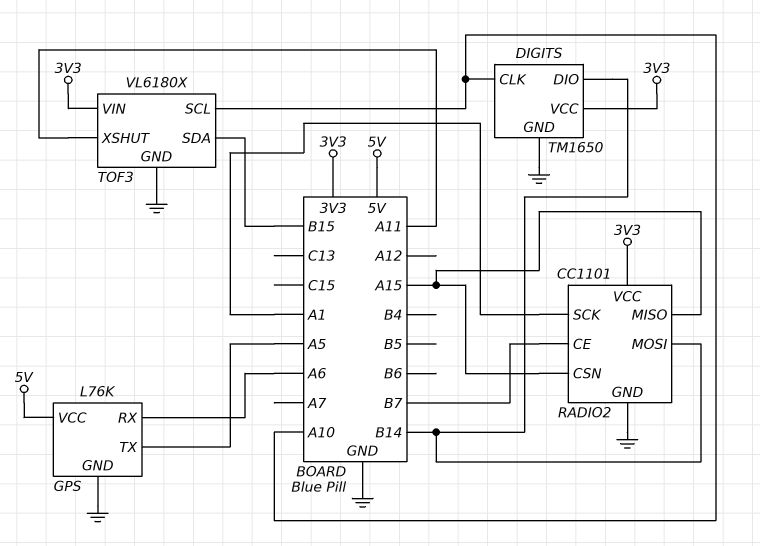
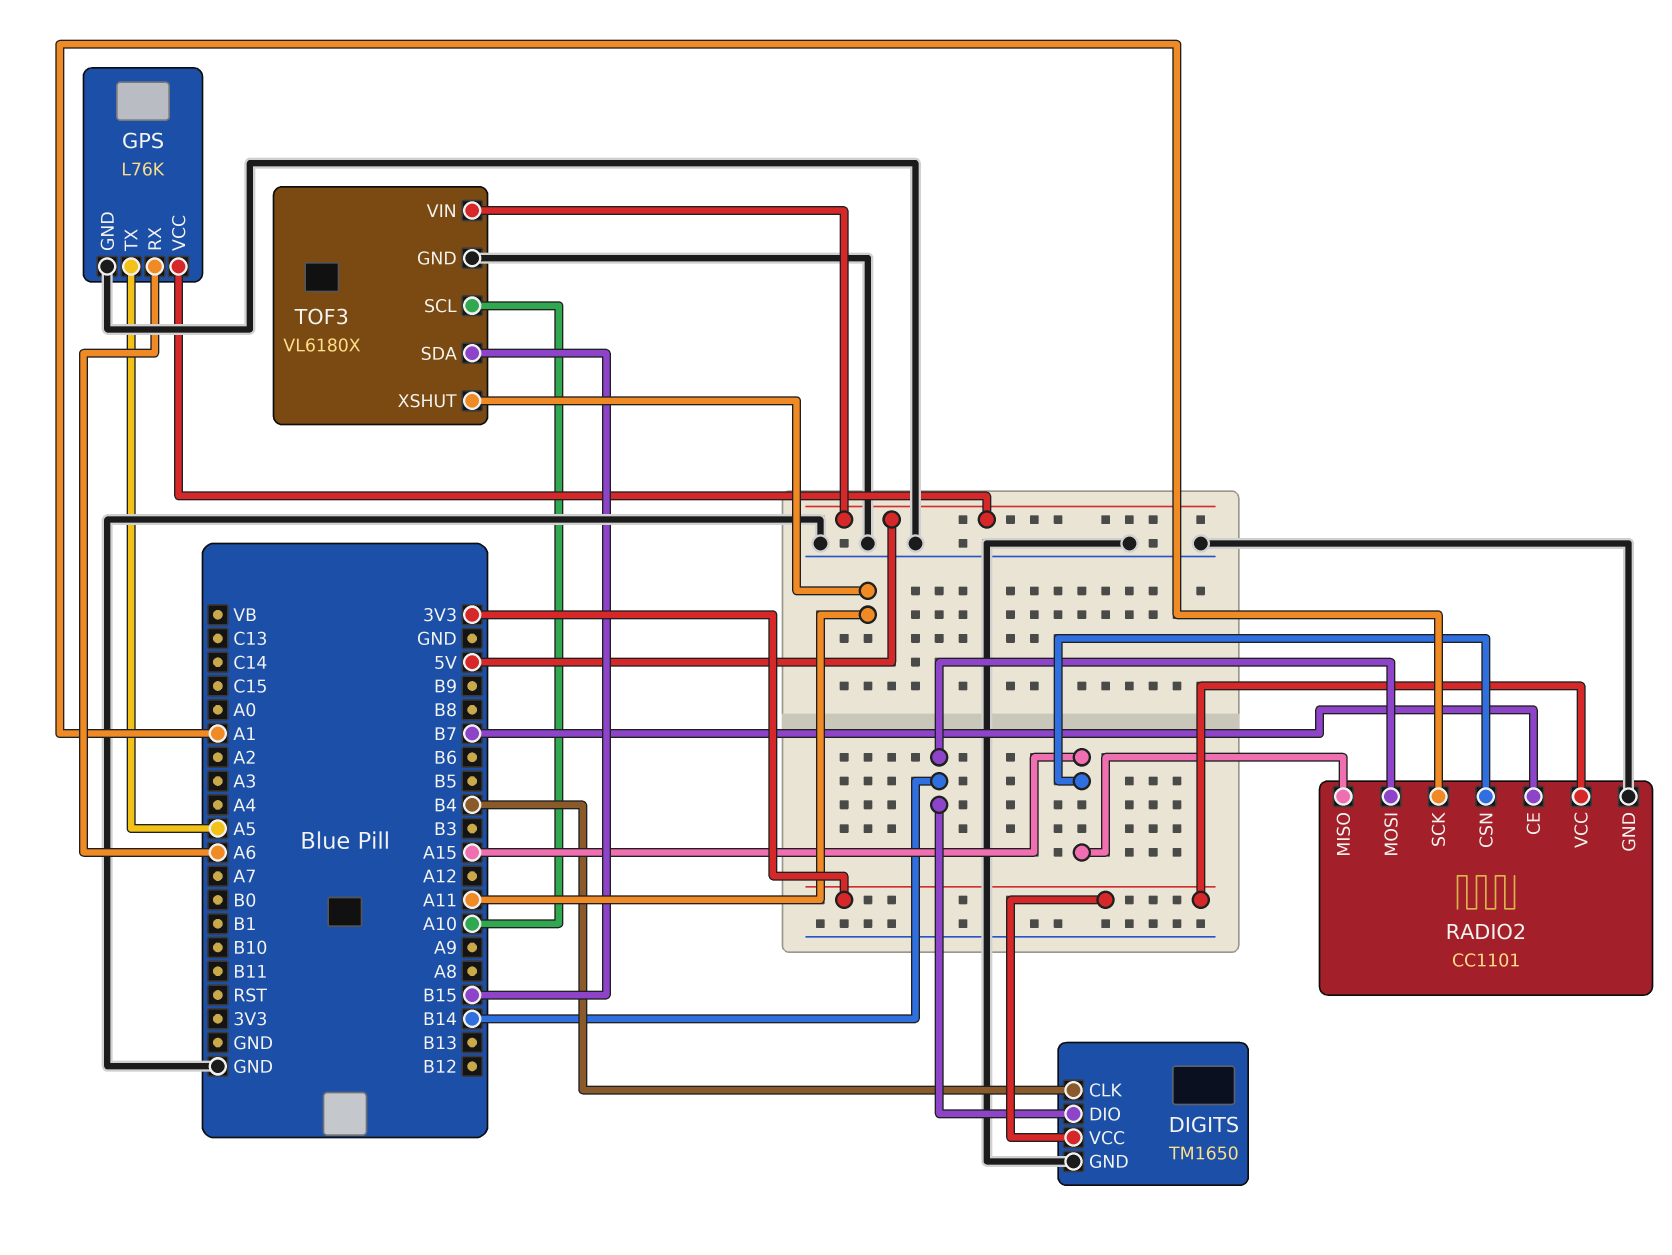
DIGITS pin CLK: A10 -> B4
TOF3 pin VIN: 3V3 -> 5V

